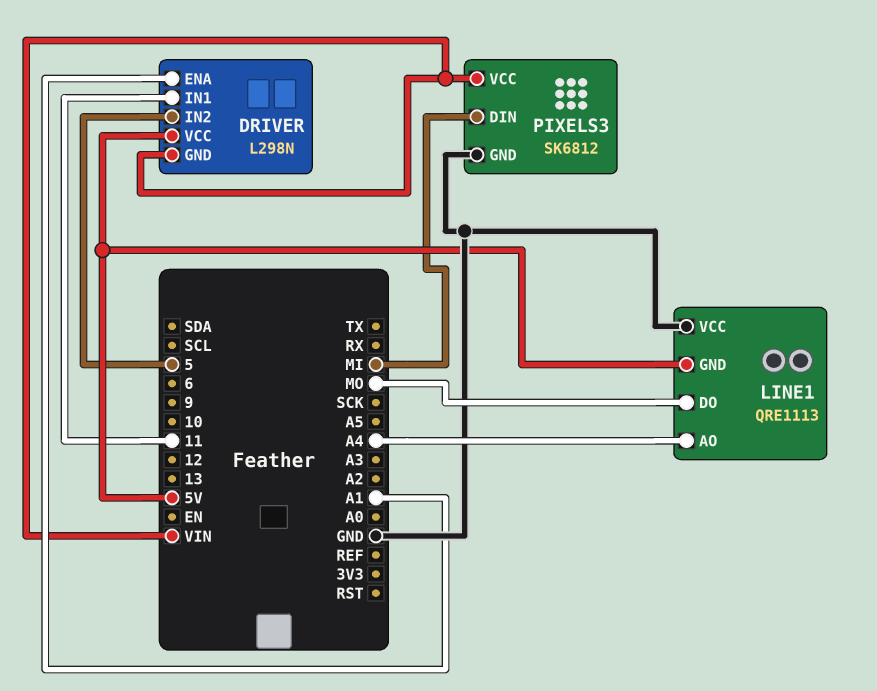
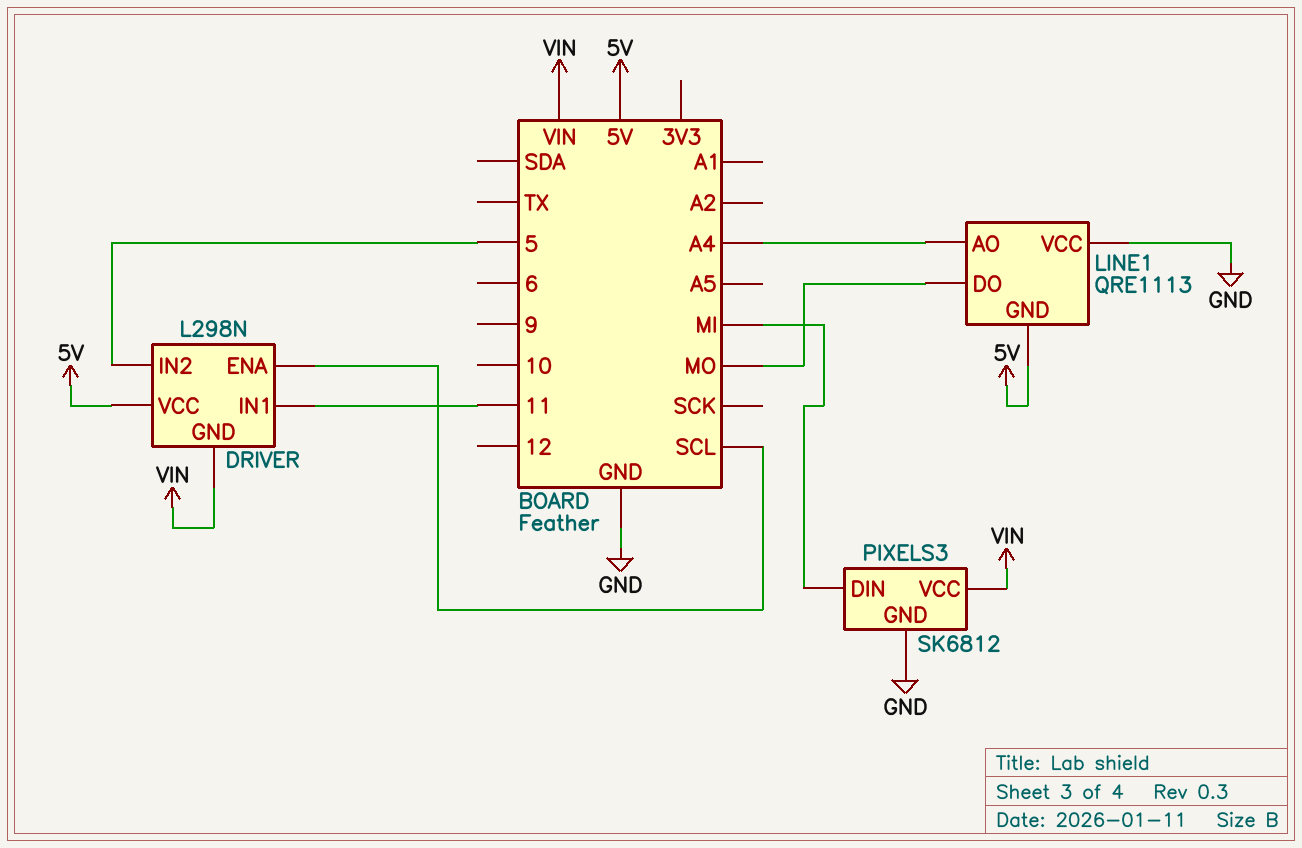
DRIVER pin ENA: A1 -> SCL

